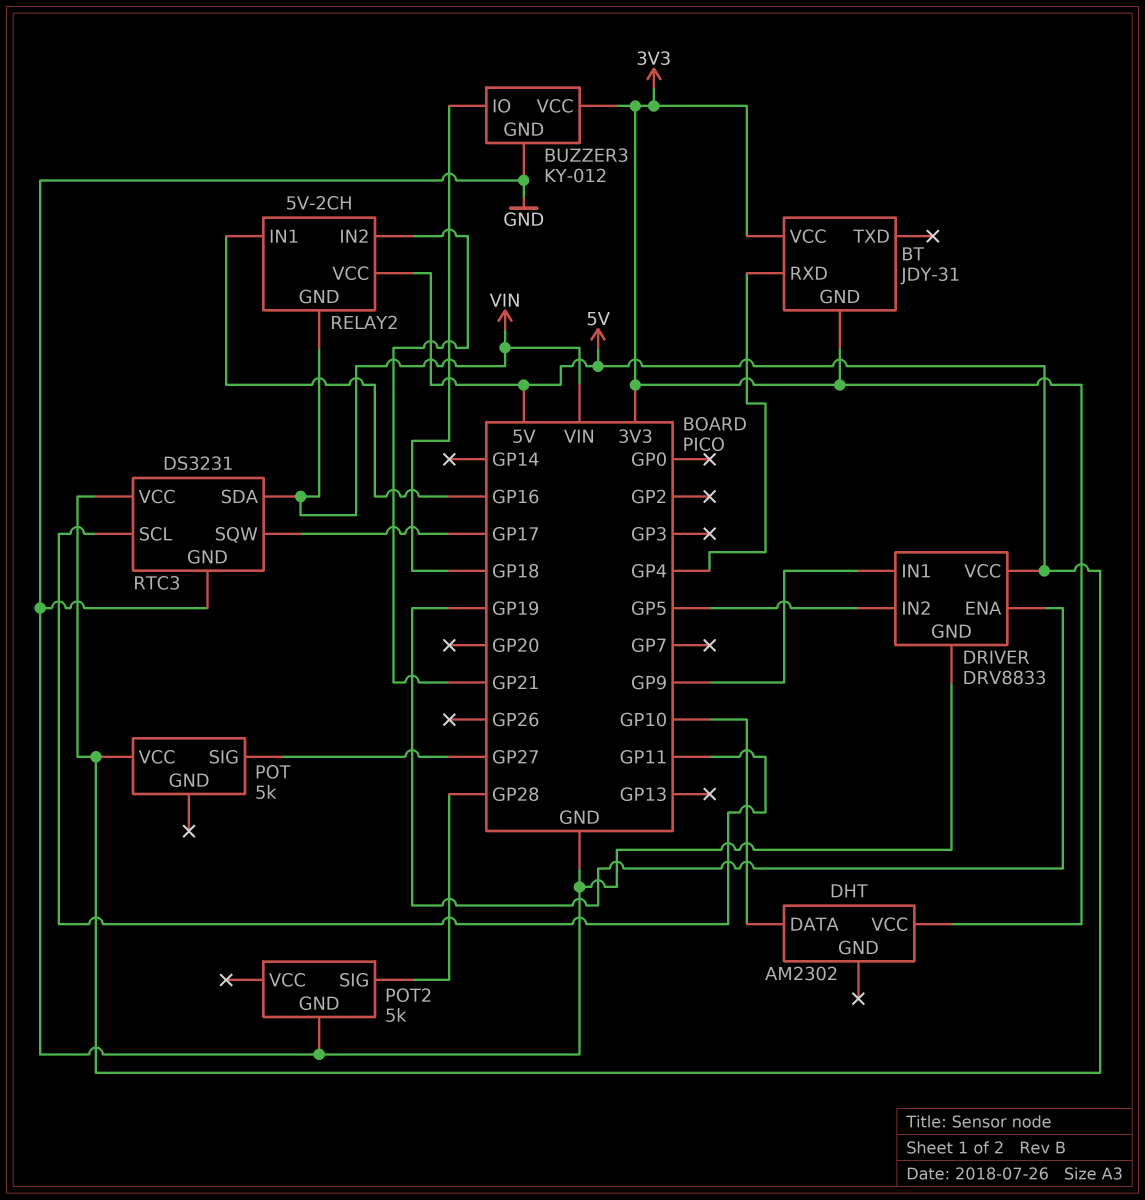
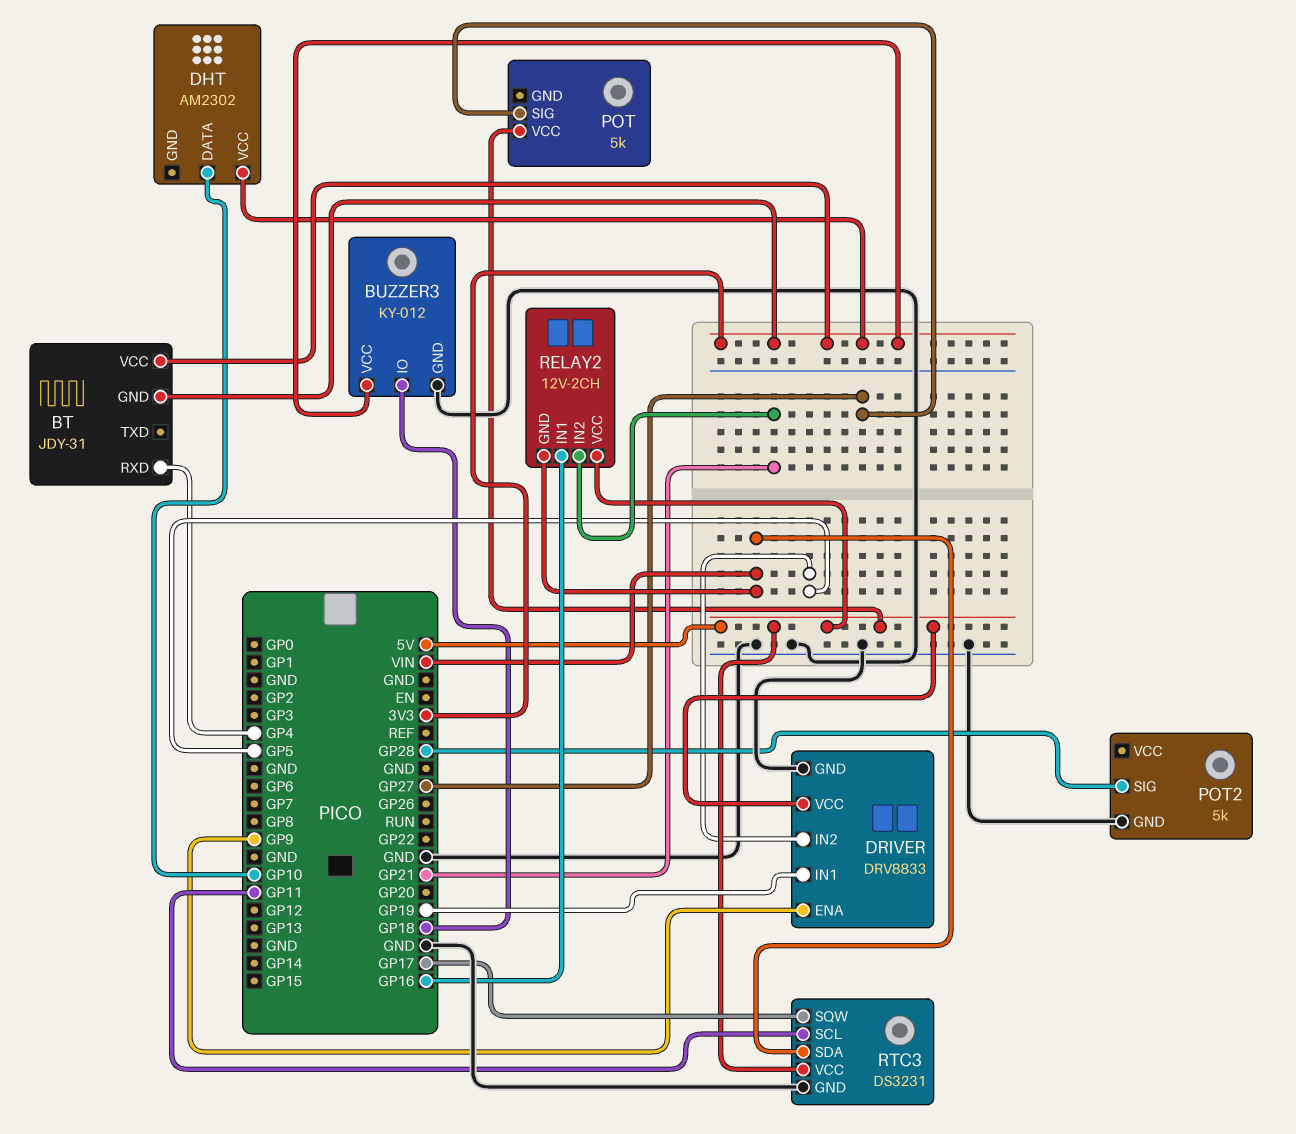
DRIVER pin ENA: GP19 -> GP9
DRIVER pin IN1: GP9 -> GP19
RELAY2: 5V-2CH -> 12V-2CH

